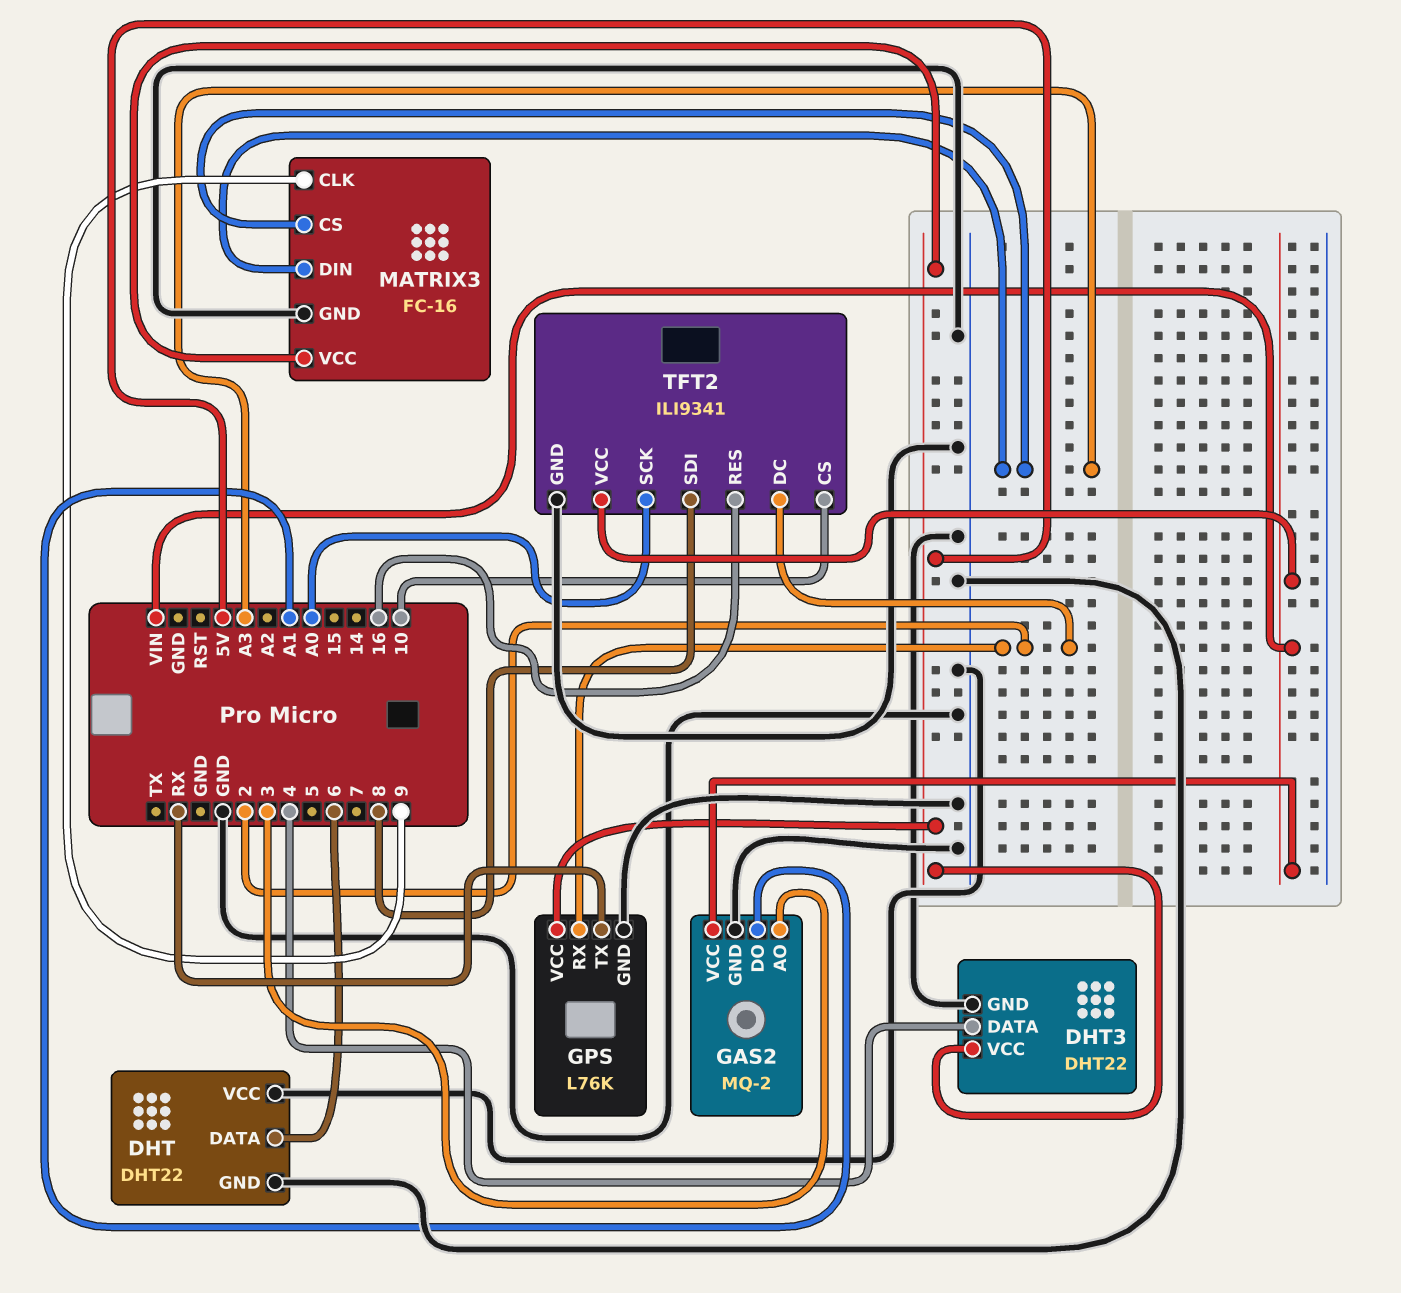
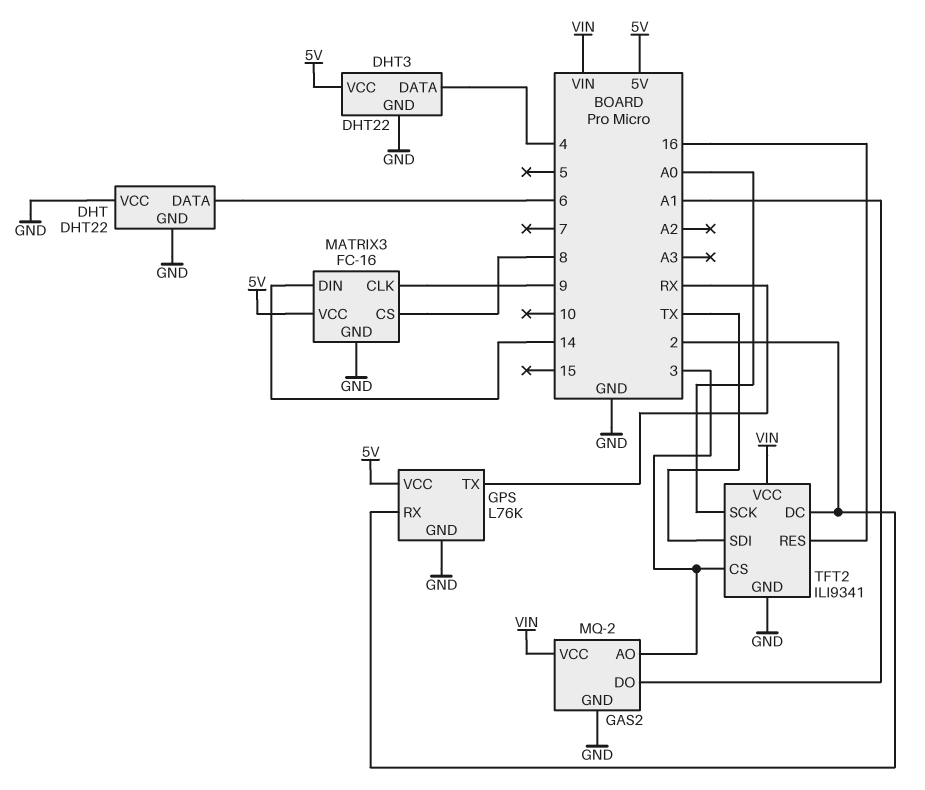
MATRIX3 pin CS: A3 -> 8
MATRIX3 pin DIN: A3 -> 14
TFT2 pin CS: 10 -> 3
TFT2 pin SDI: 8 -> TX

